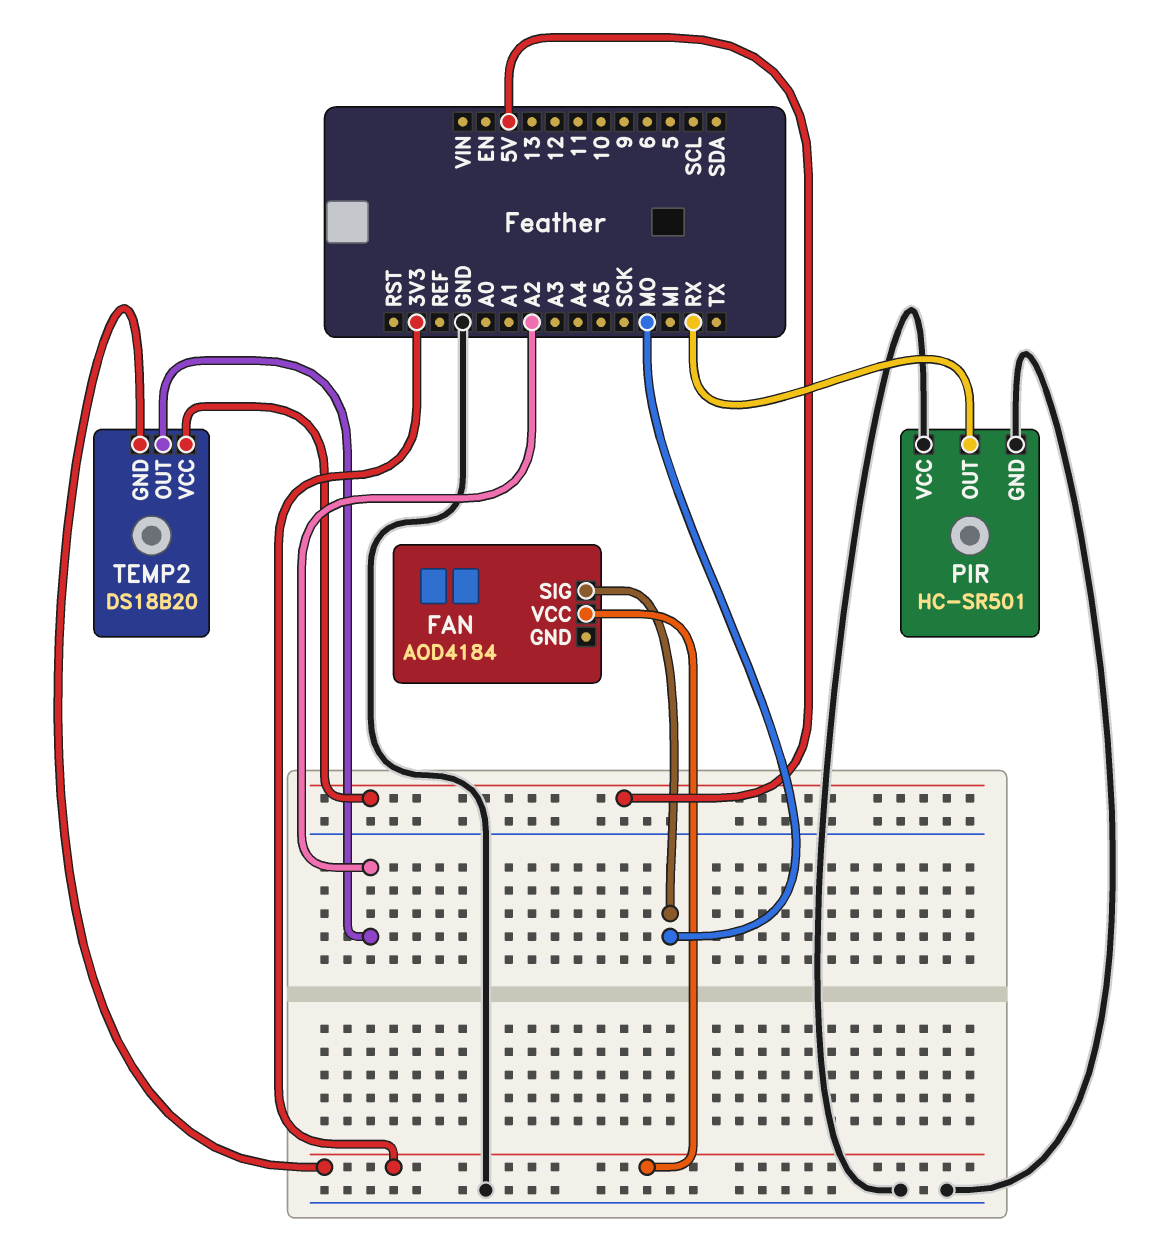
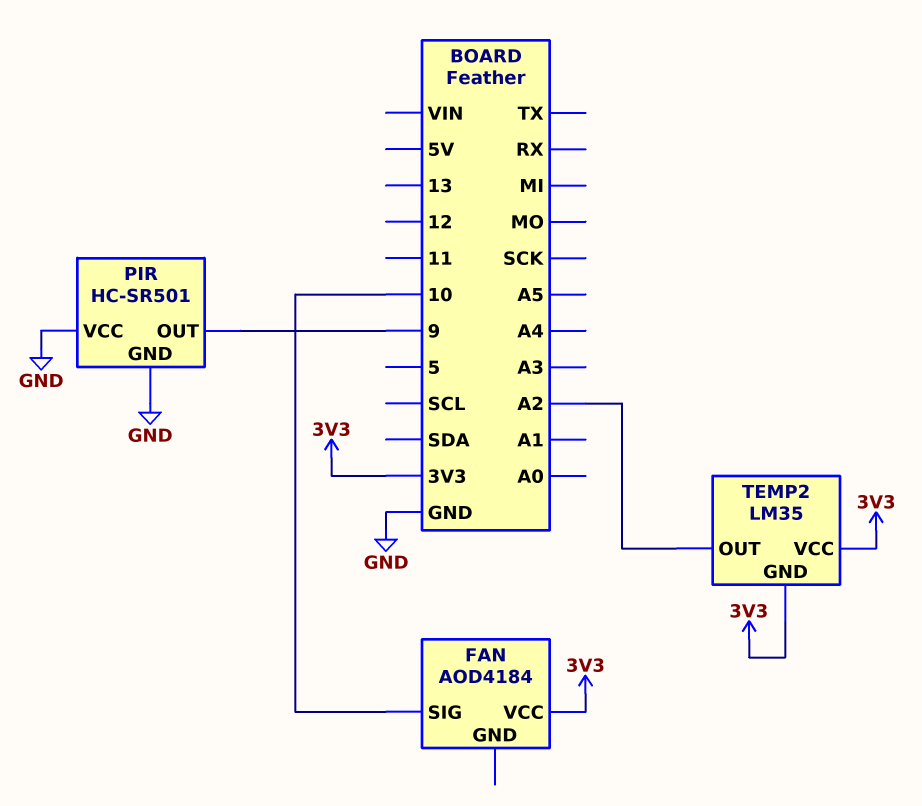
FAN pin SIG: MO -> 10
PIR pin OUT: RX -> 9
TEMP2: DS18B20 -> LM35
TEMP2 pin VCC: 5V -> 3V3

